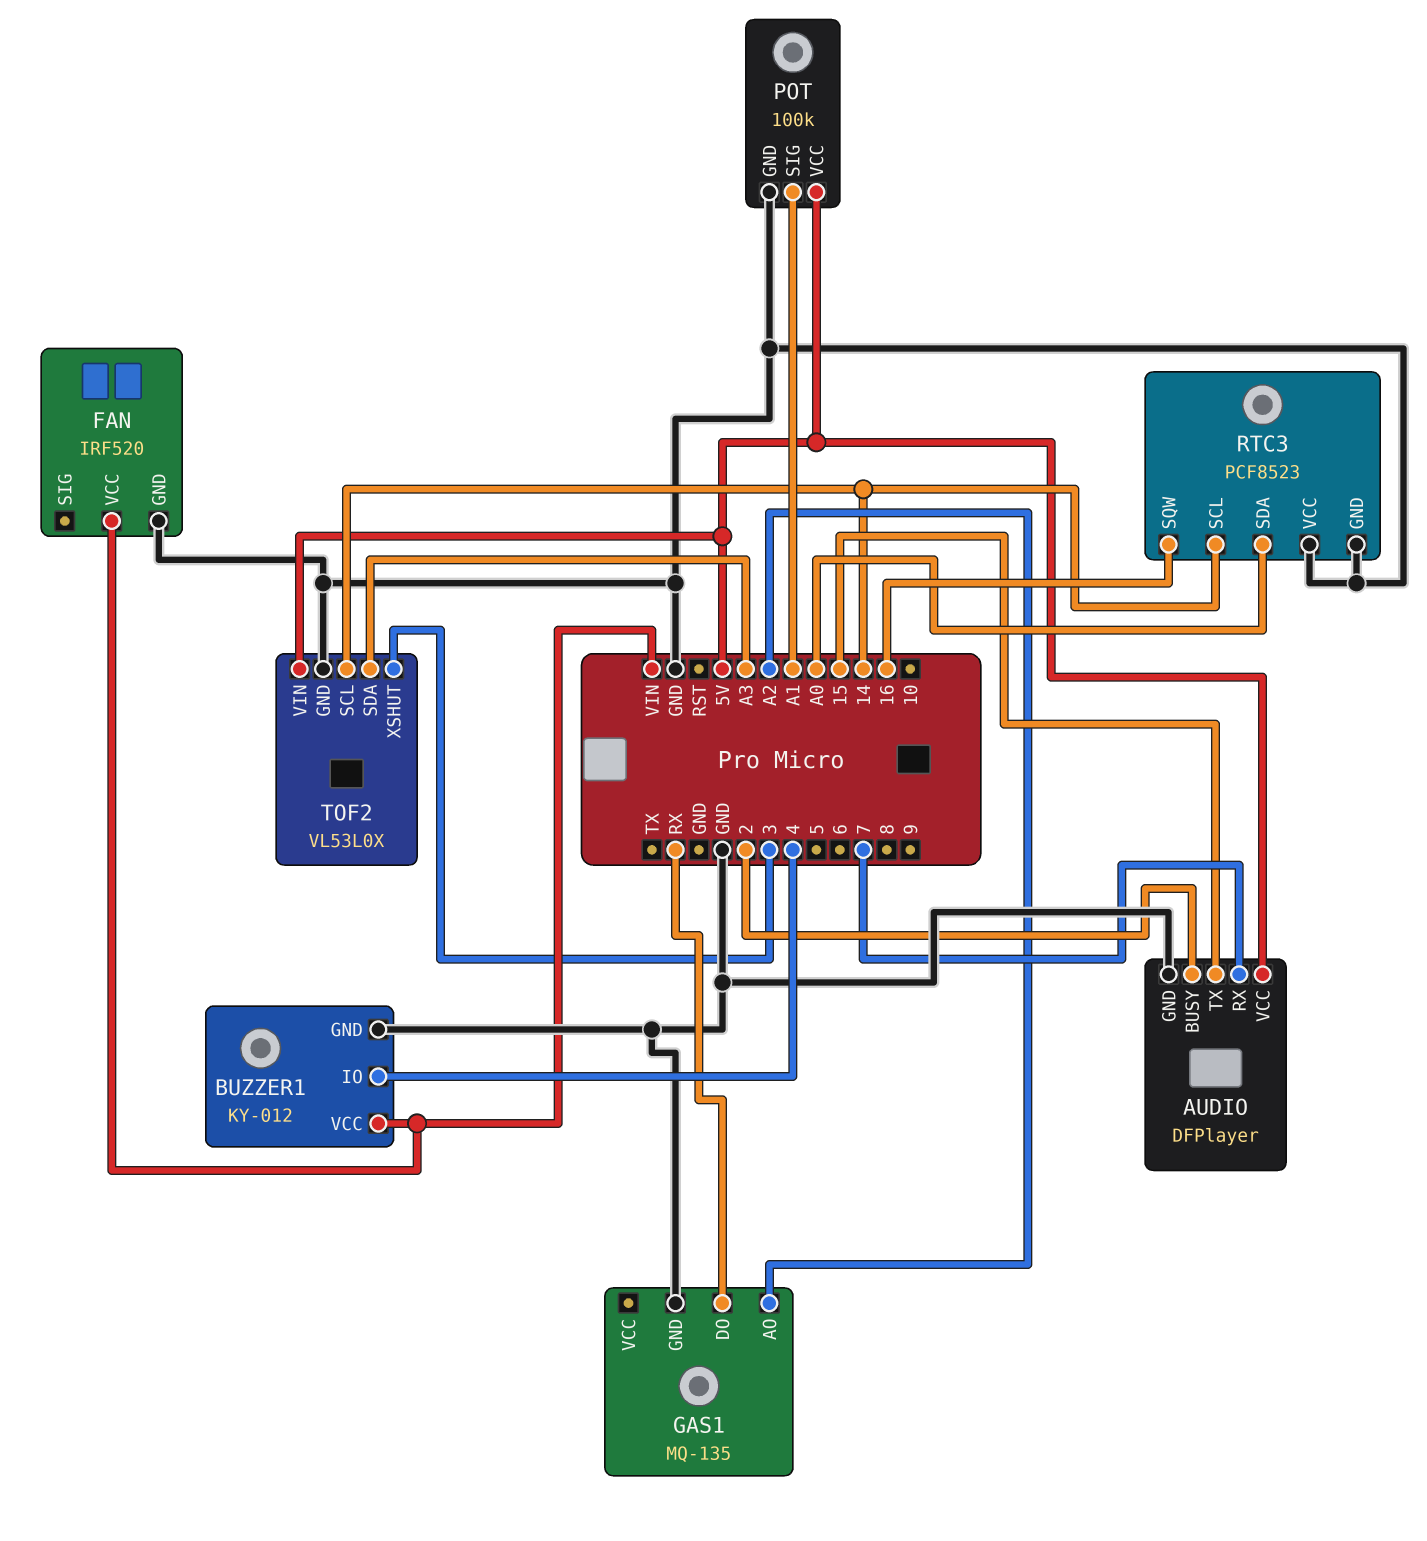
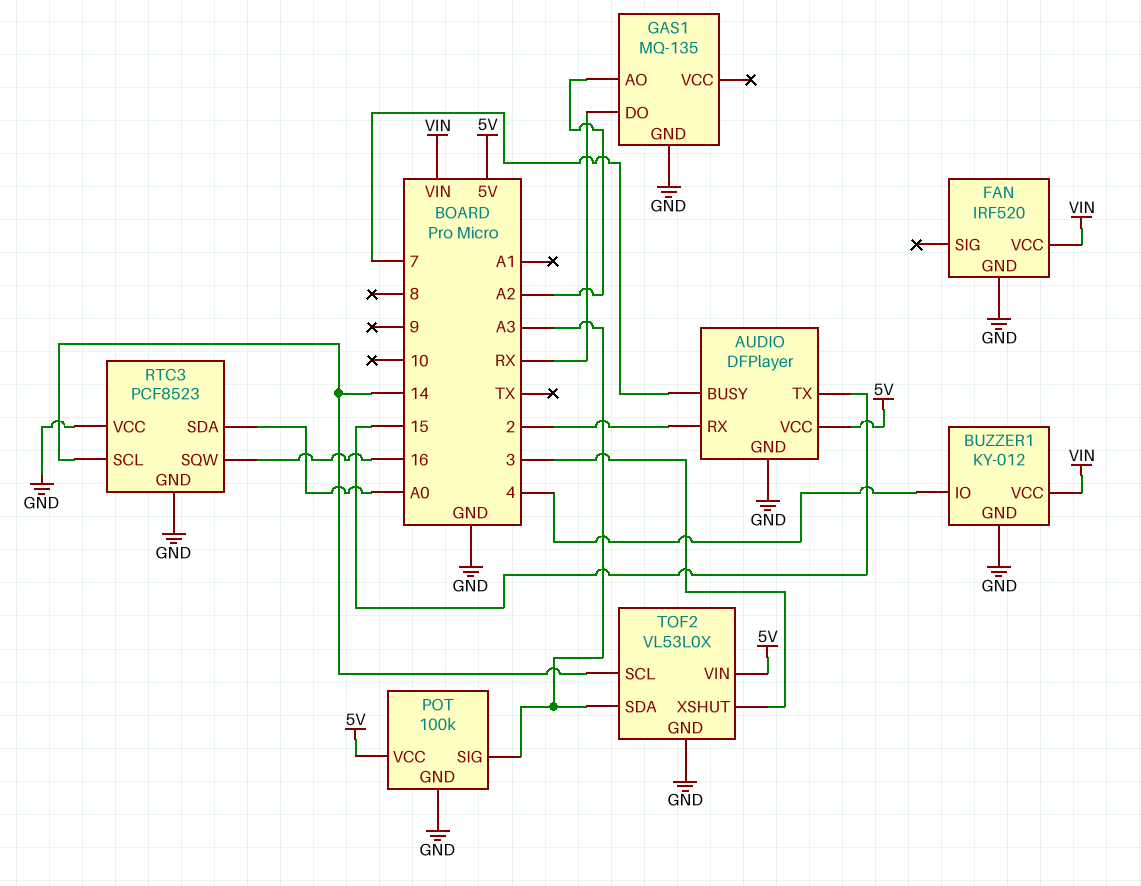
AUDIO pin BUSY: 2 -> 7
AUDIO pin RX: 7 -> 2
POT pin SIG: A1 -> A3

